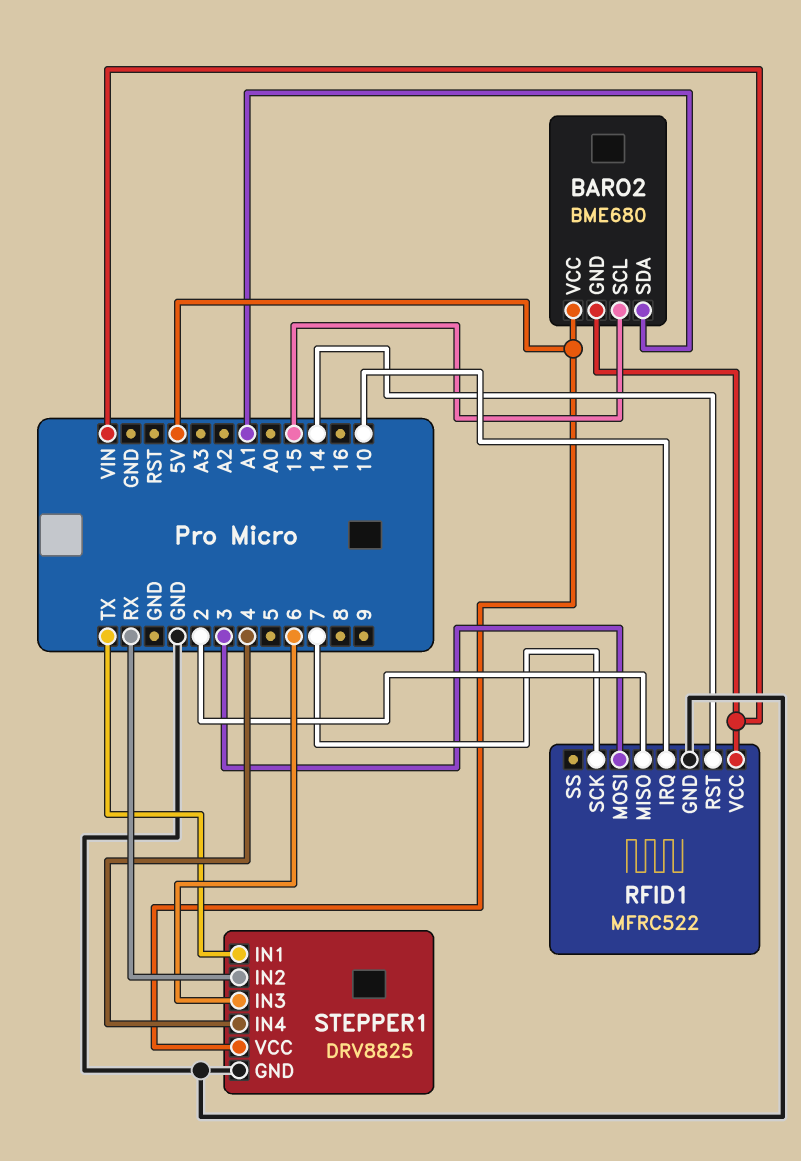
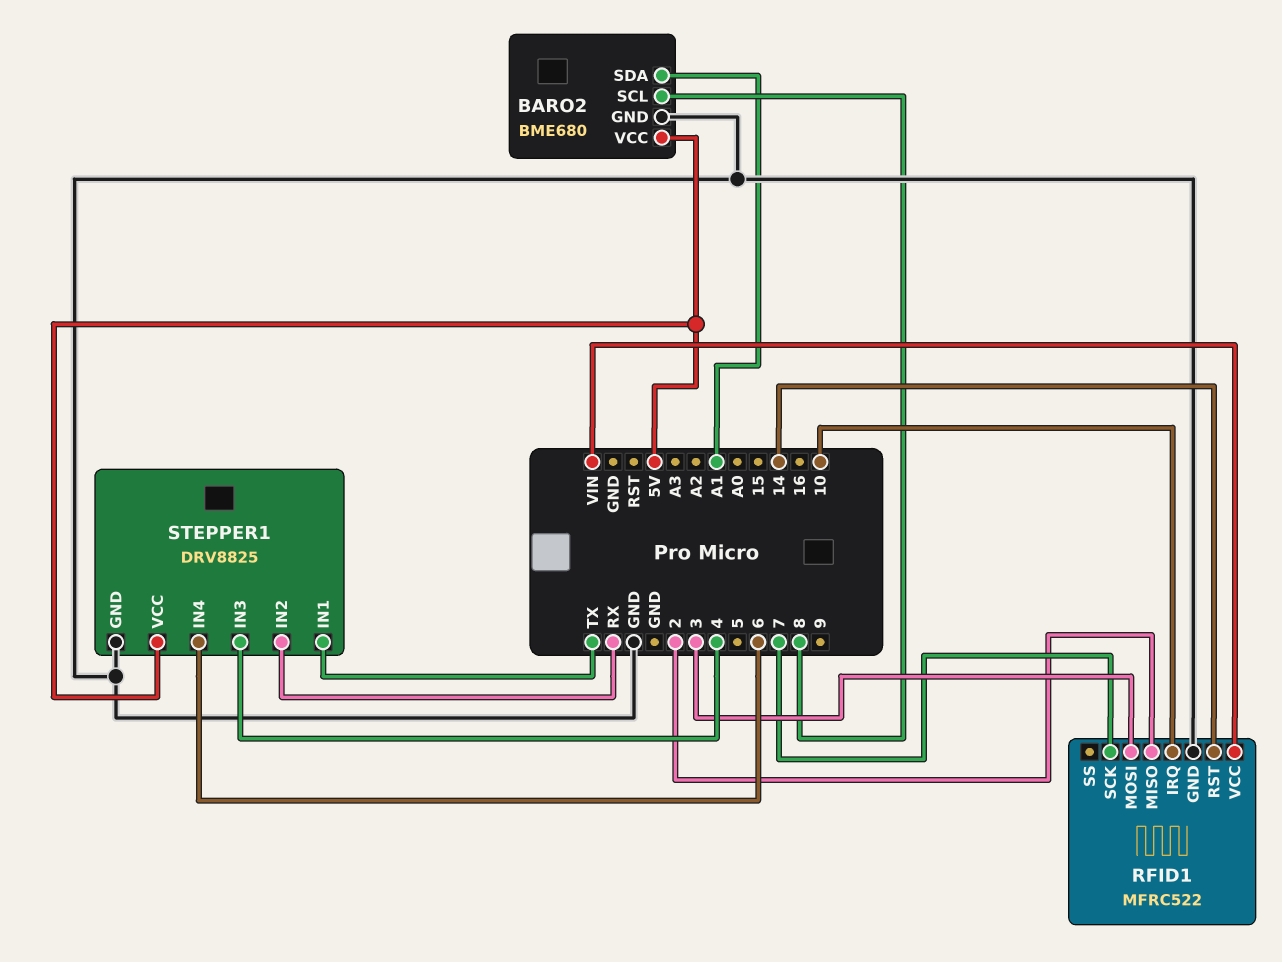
BARO2 pin GND: VIN -> GND
BARO2 pin SCL: 15 -> 8
STEPPER1 pin IN3: 6 -> 4
STEPPER1 pin IN4: 4 -> 6

